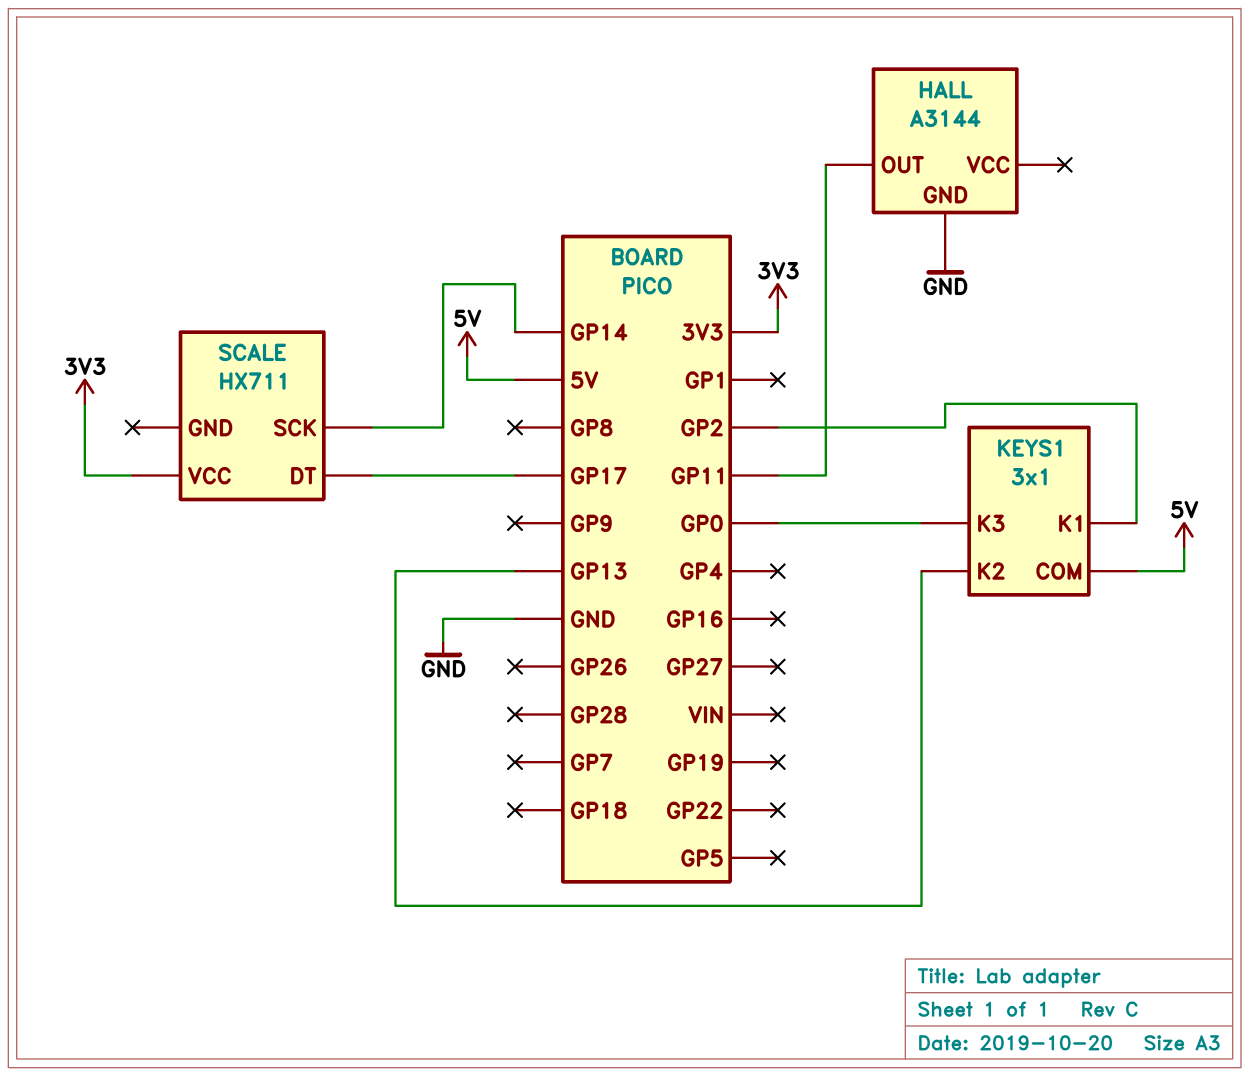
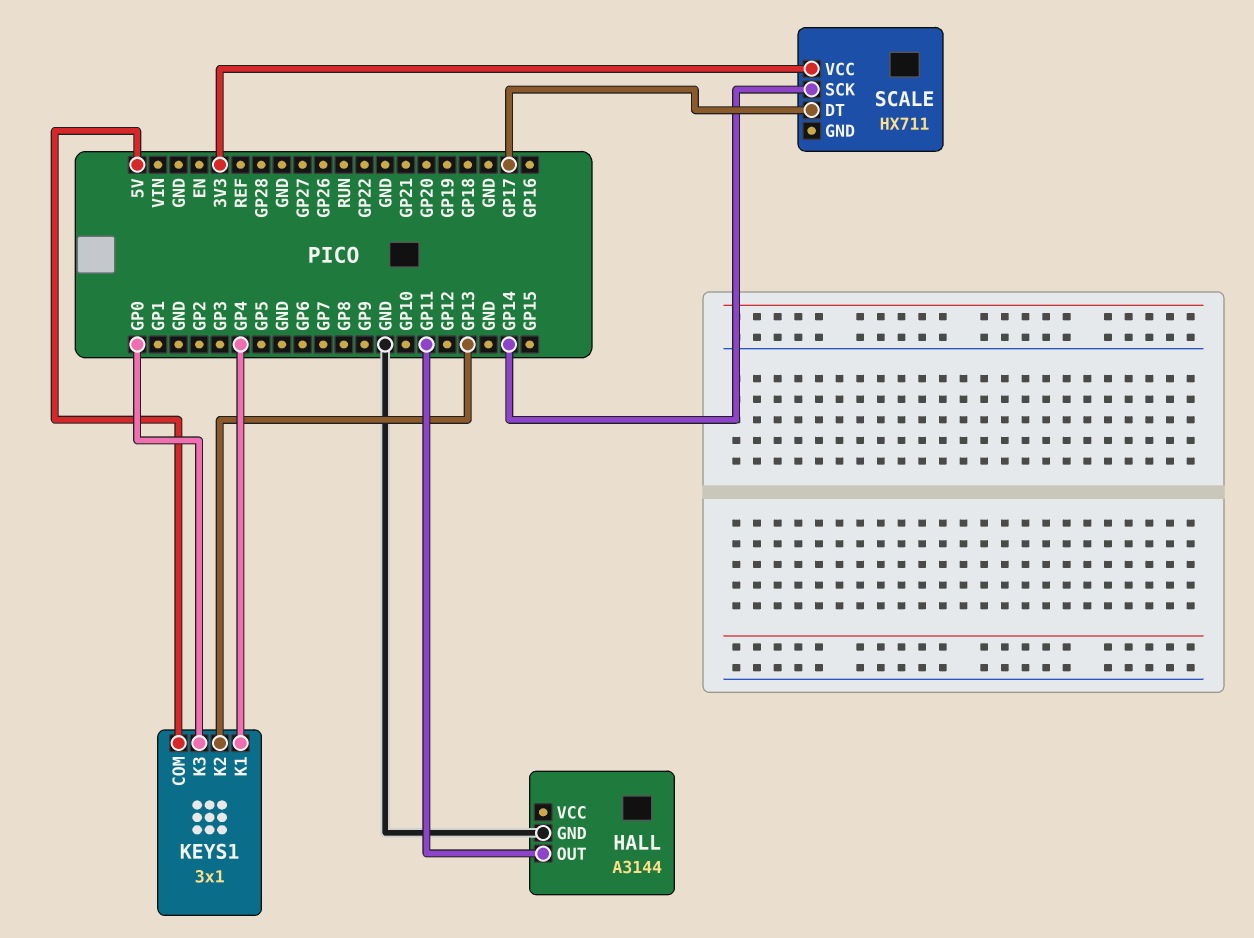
KEYS1 pin K1: GP2 -> GP4

